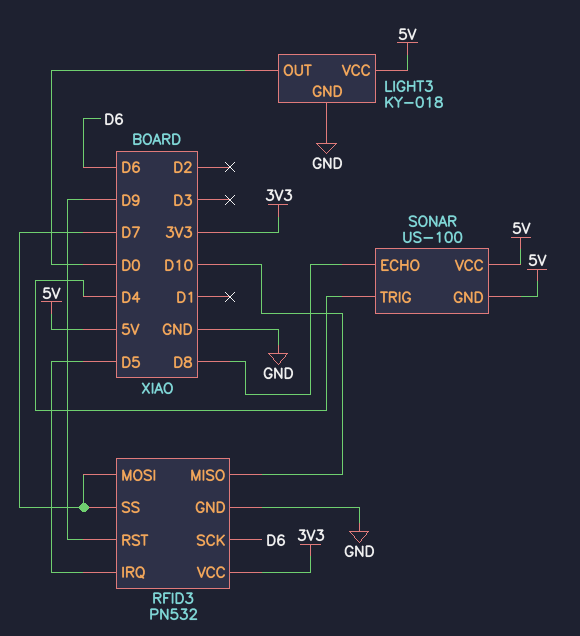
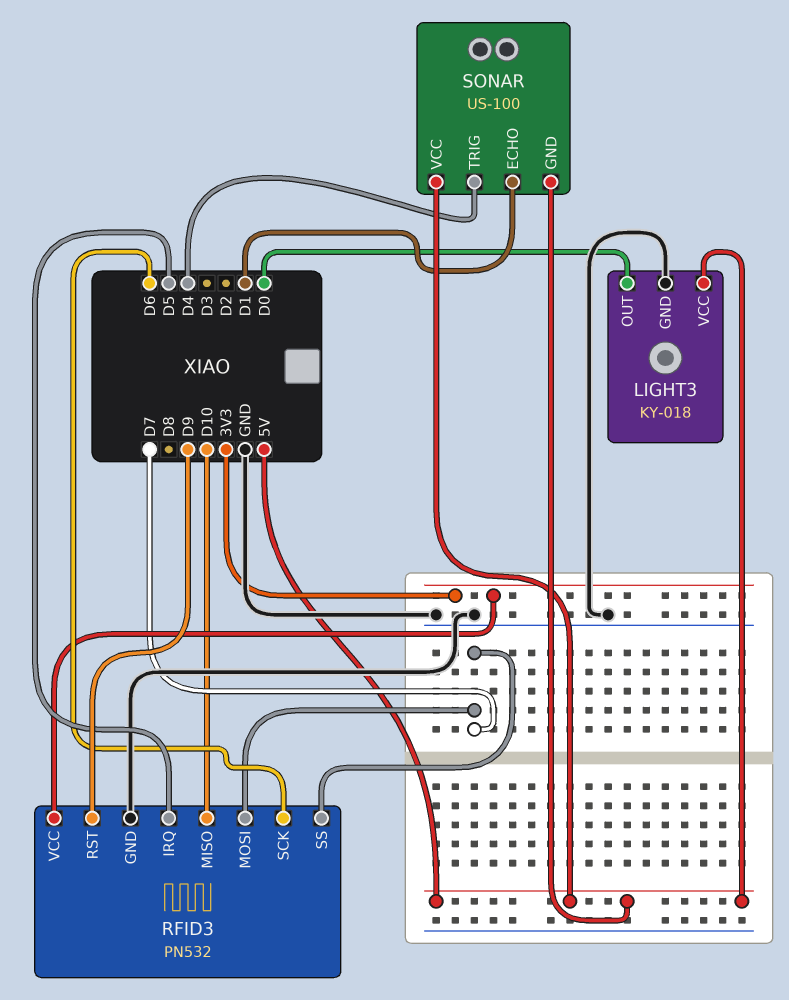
SONAR pin ECHO: D8 -> D1

